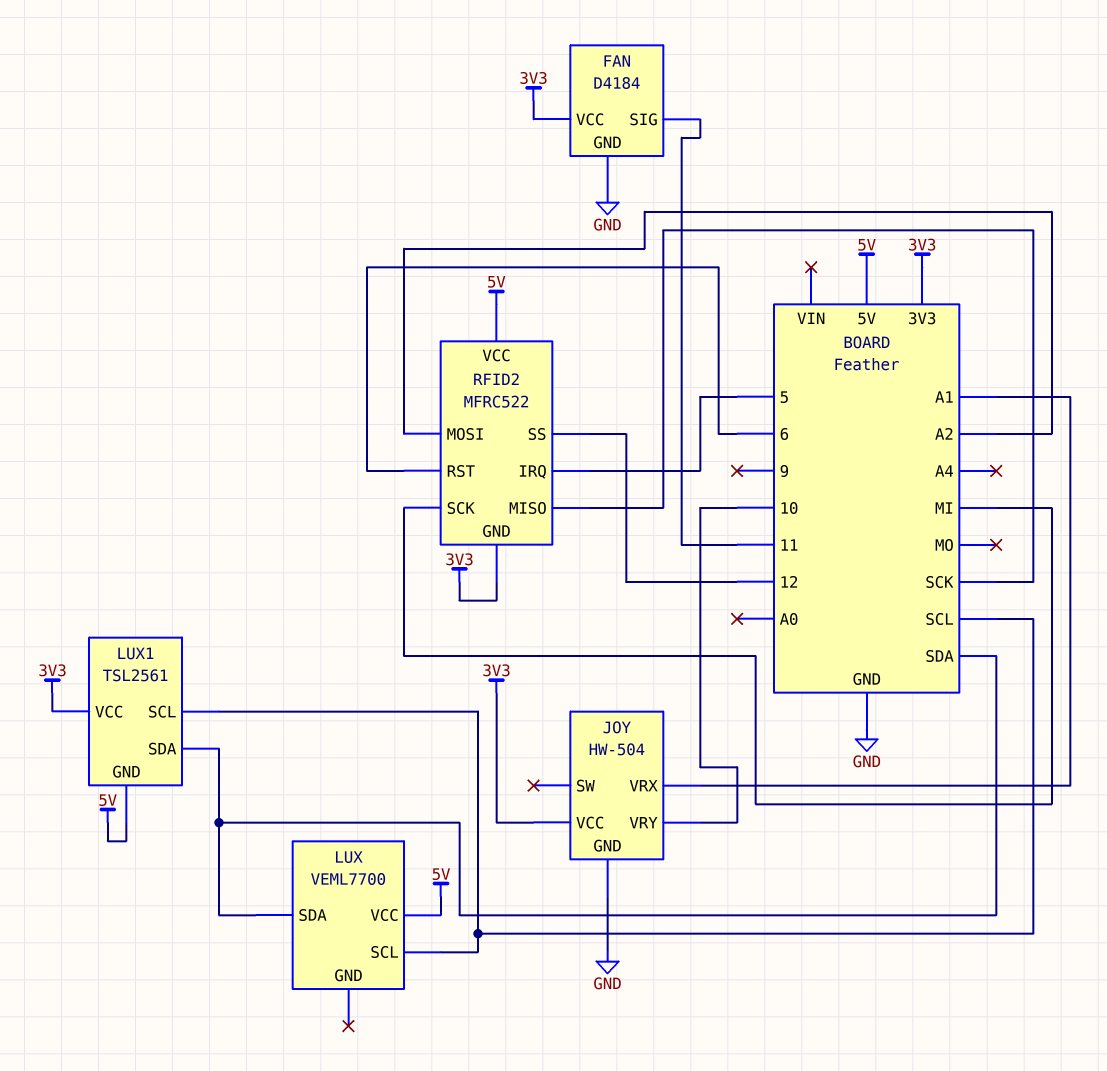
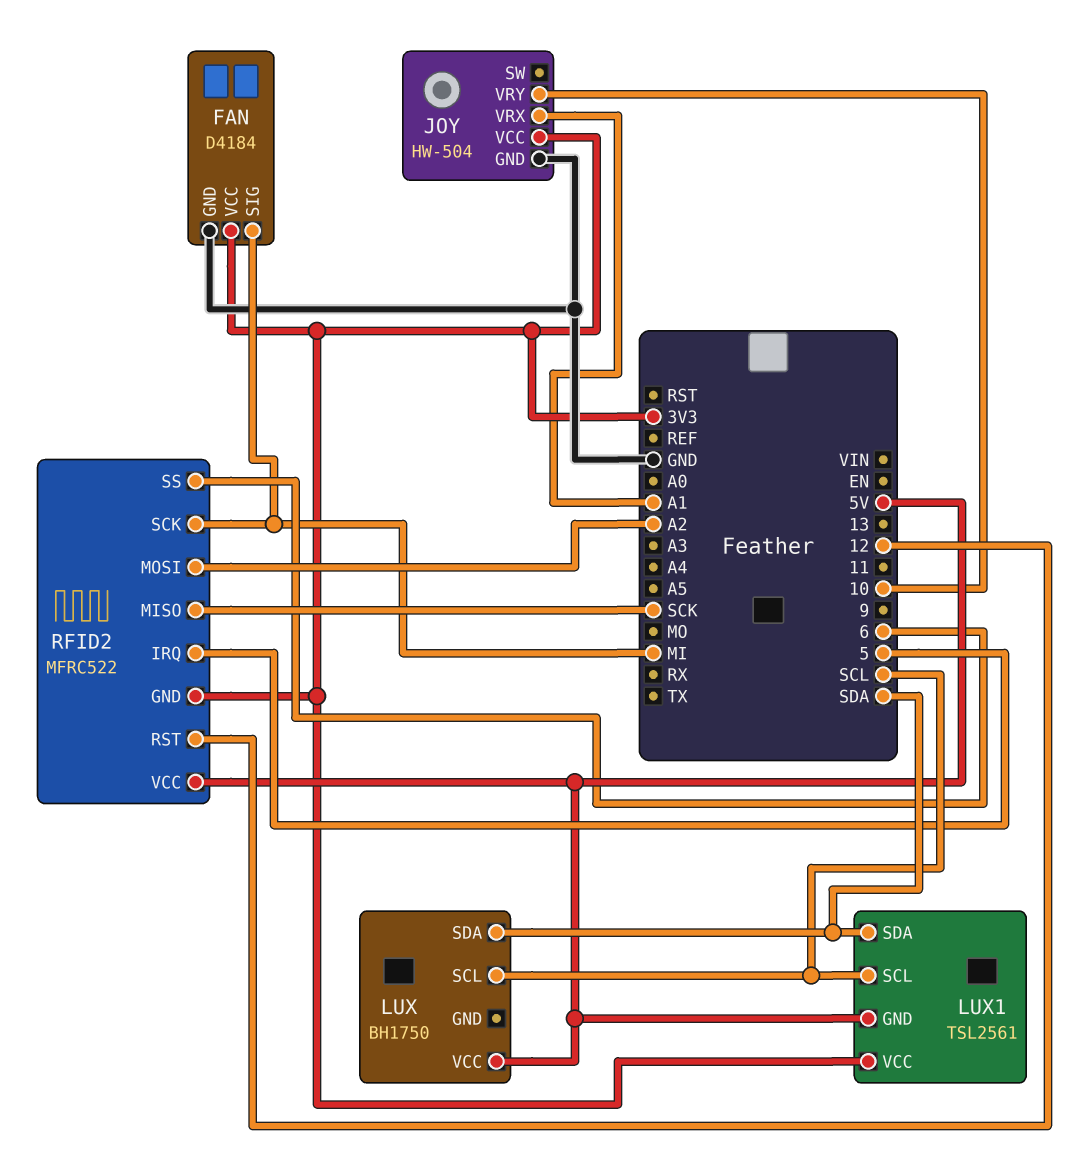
FAN pin SIG: 11 -> MI
LUX: VEML7700 -> BH1750
RFID2 pin RST: 6 -> 12
RFID2 pin SS: 12 -> 6

